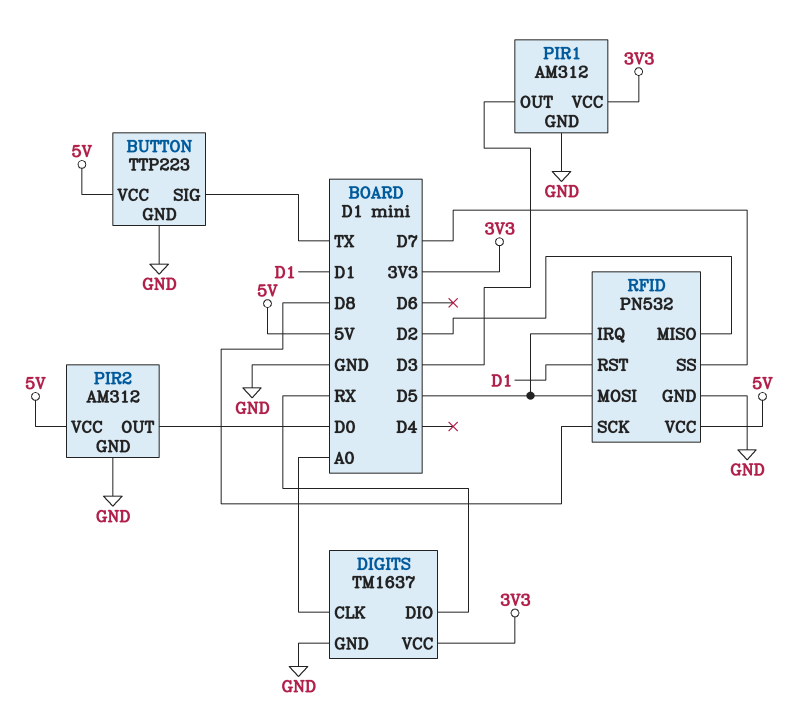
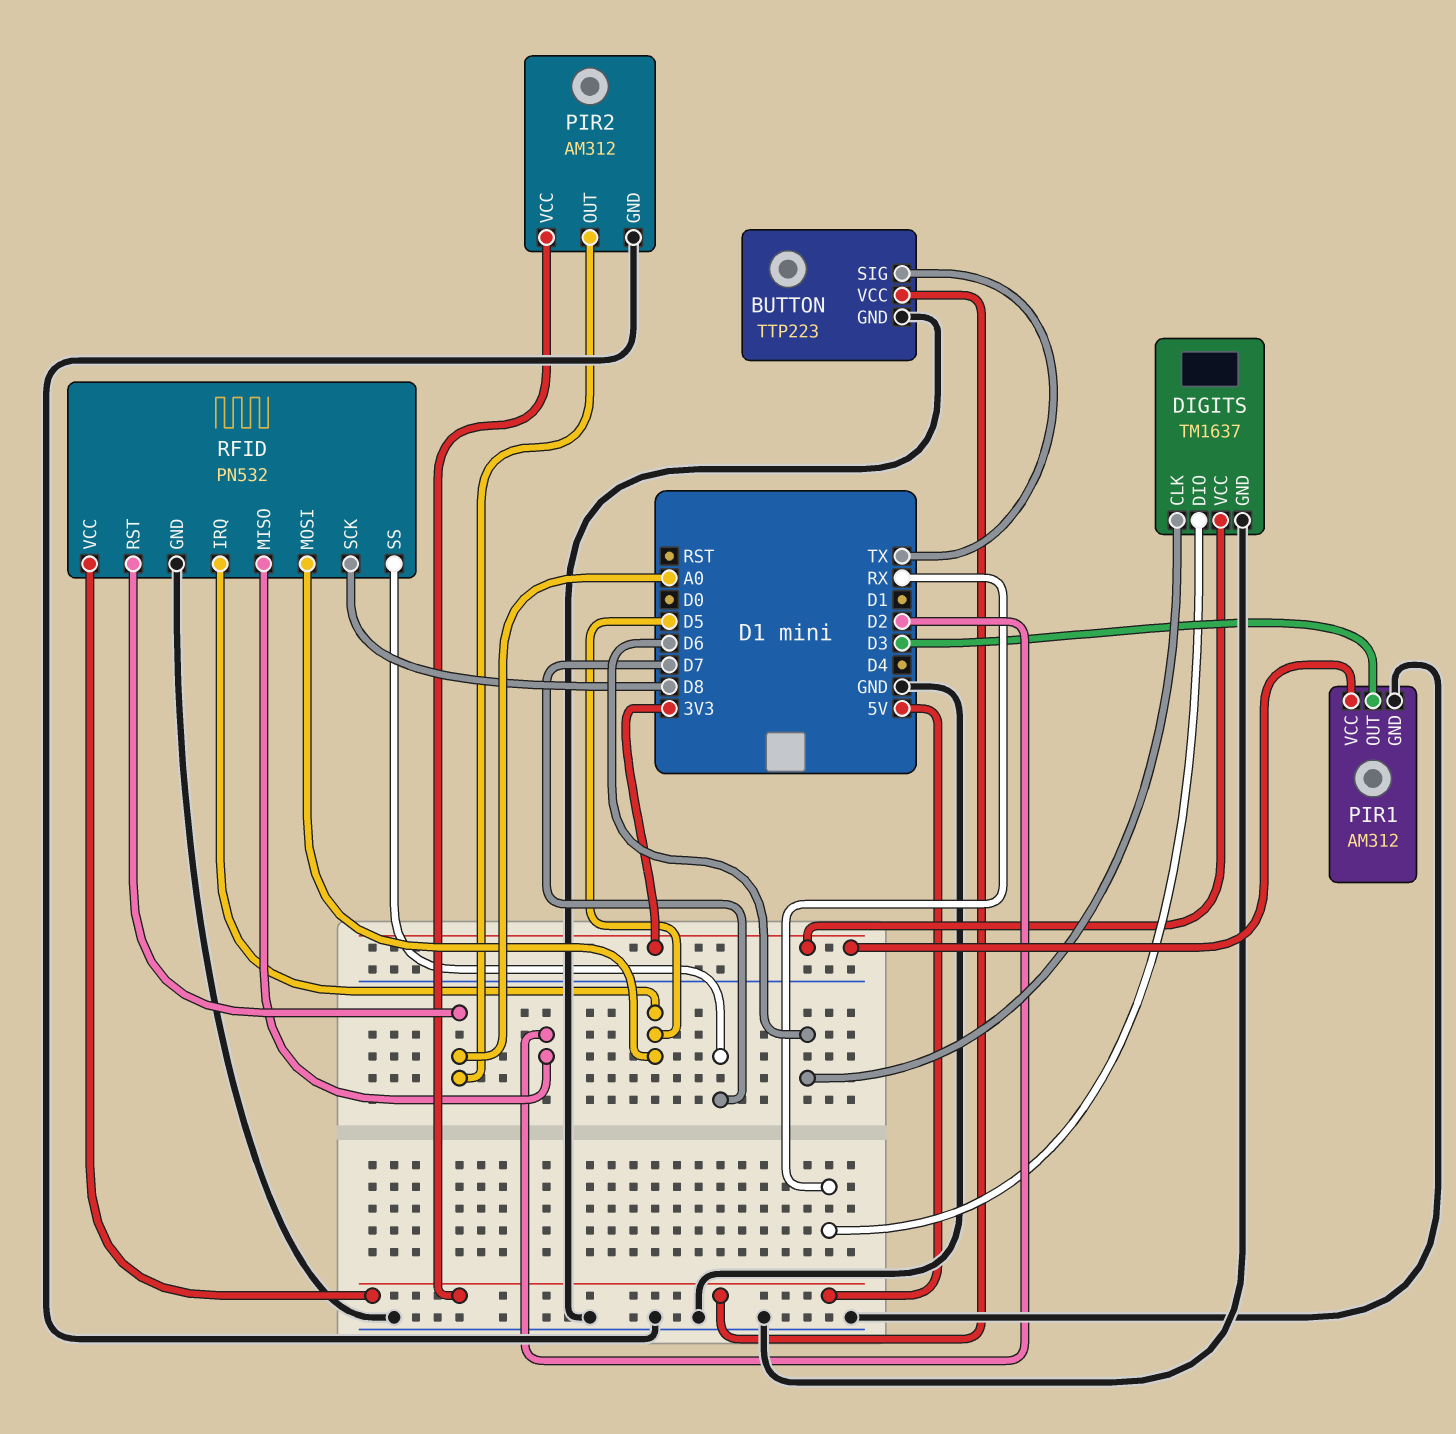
DIGITS pin CLK: A0 -> D6
PIR2 pin OUT: D0 -> A0
RFID pin RST: D1 -> A0

